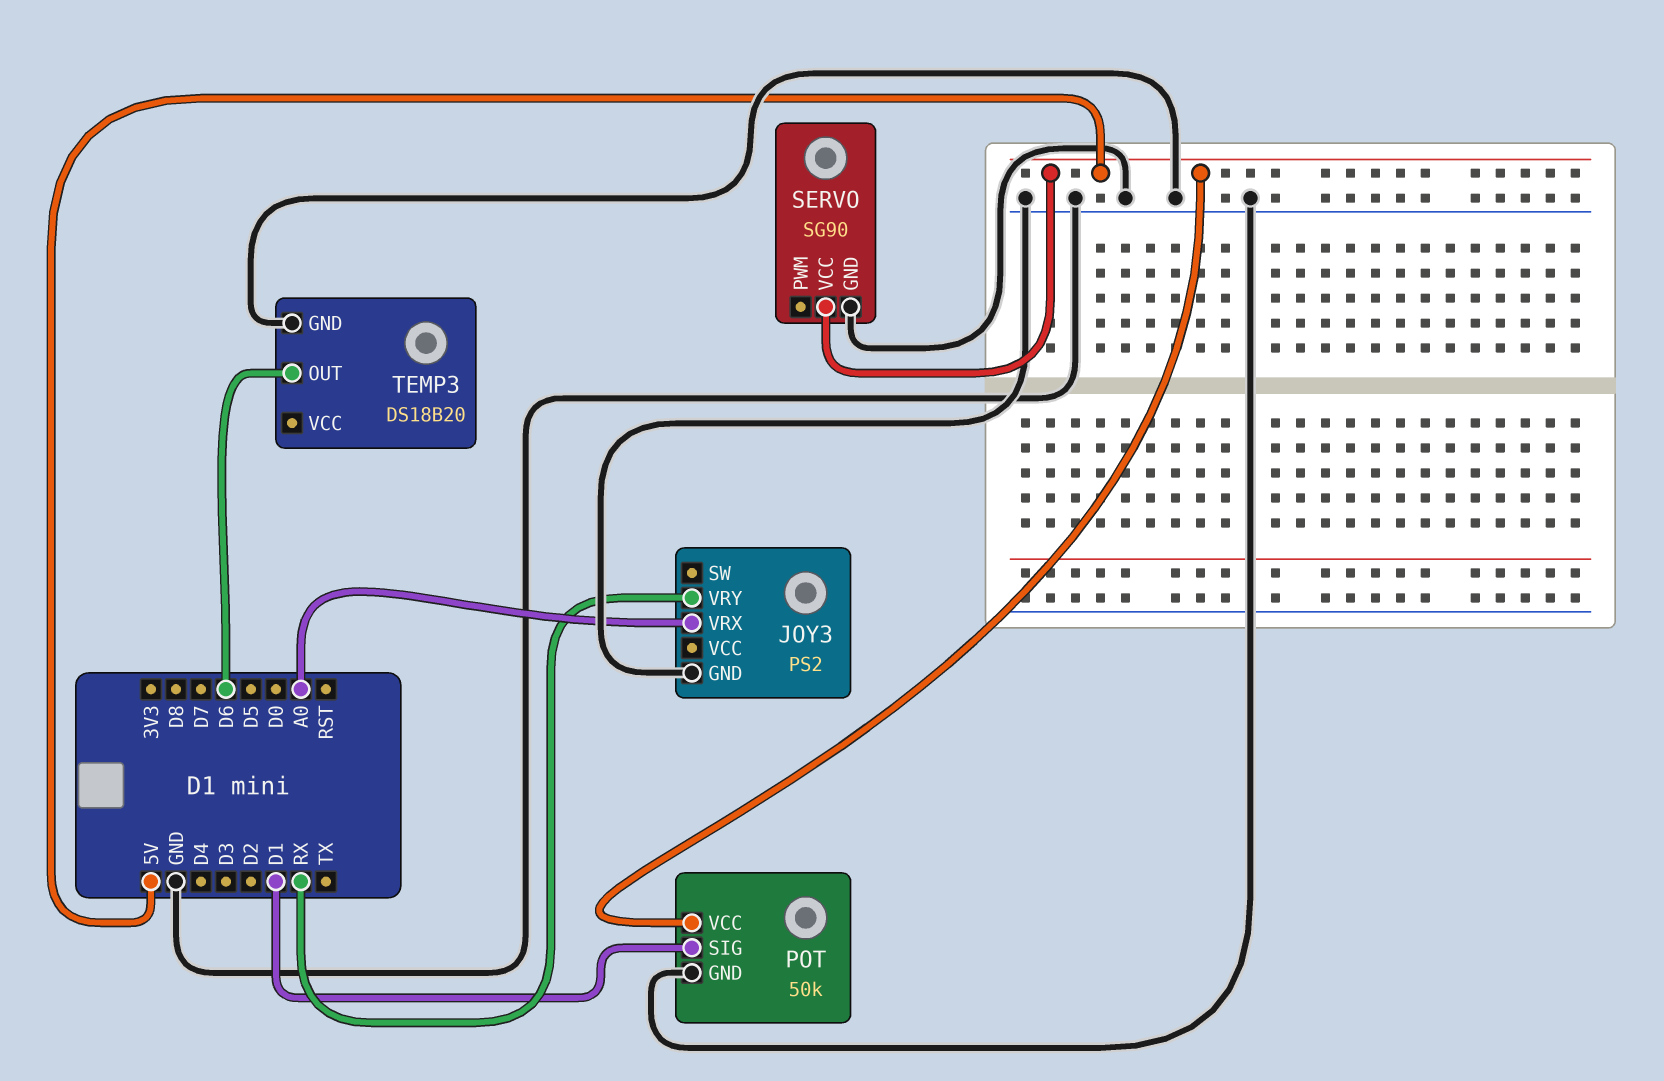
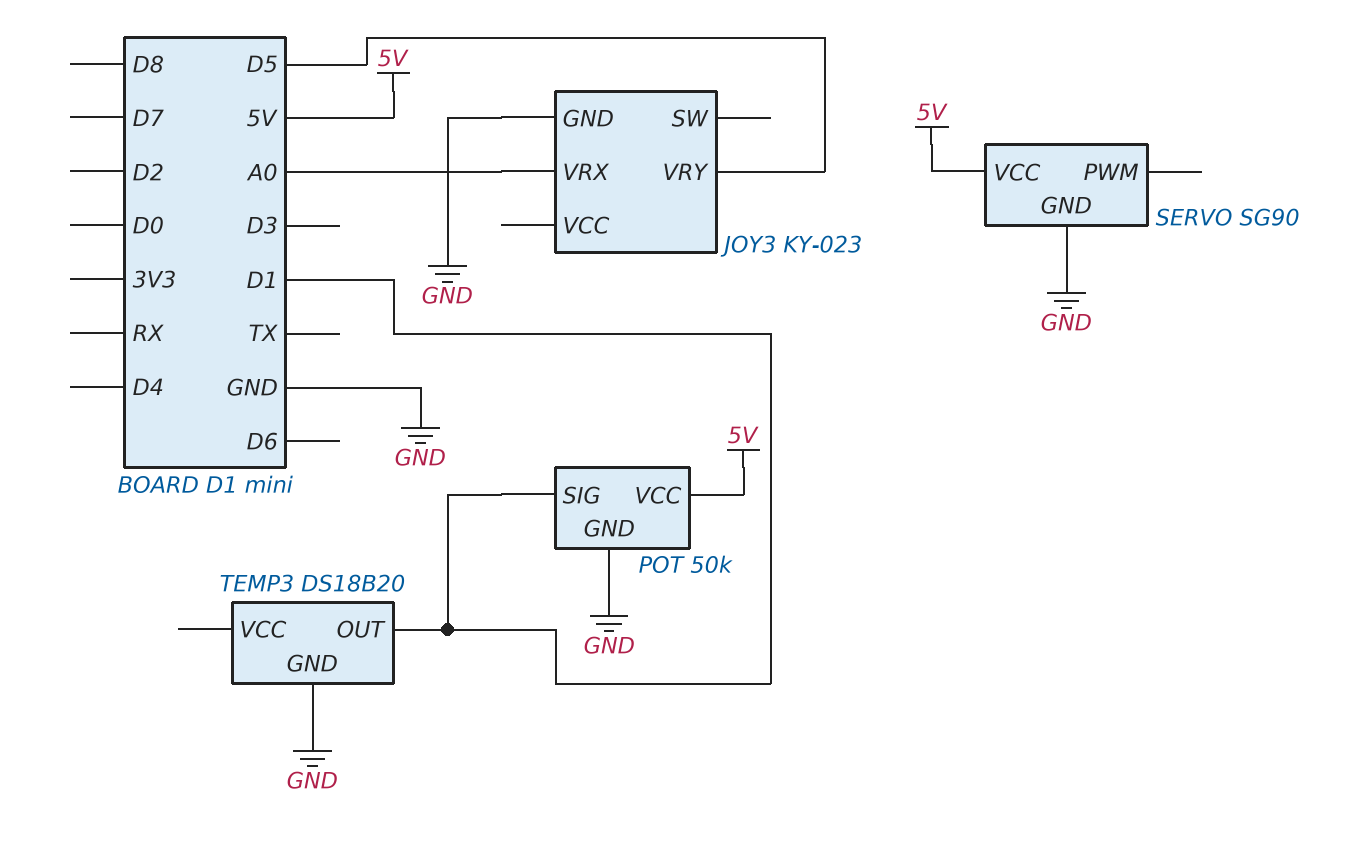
JOY3: PS2 -> KY-023
JOY3 pin VRY: RX -> D5
TEMP3 pin OUT: D6 -> D1

